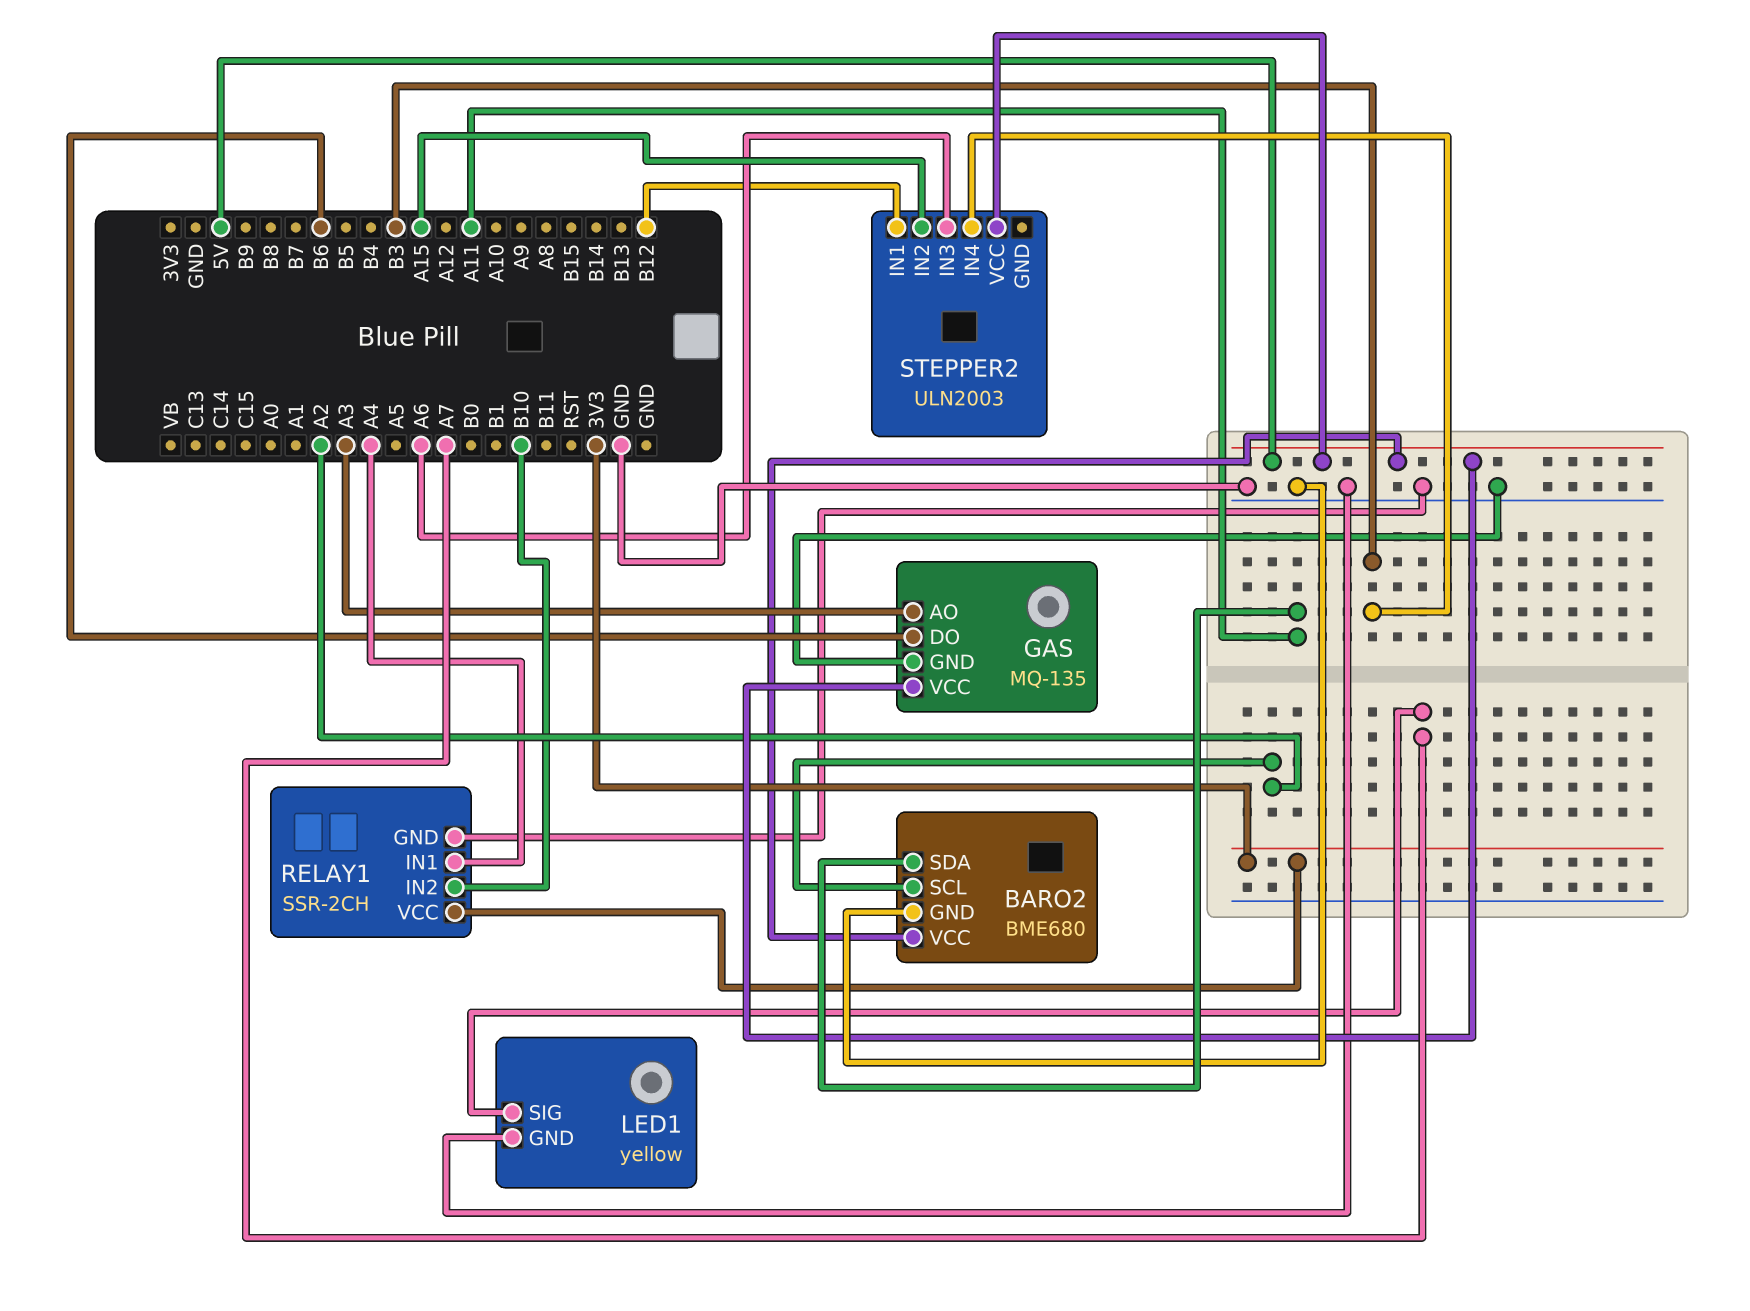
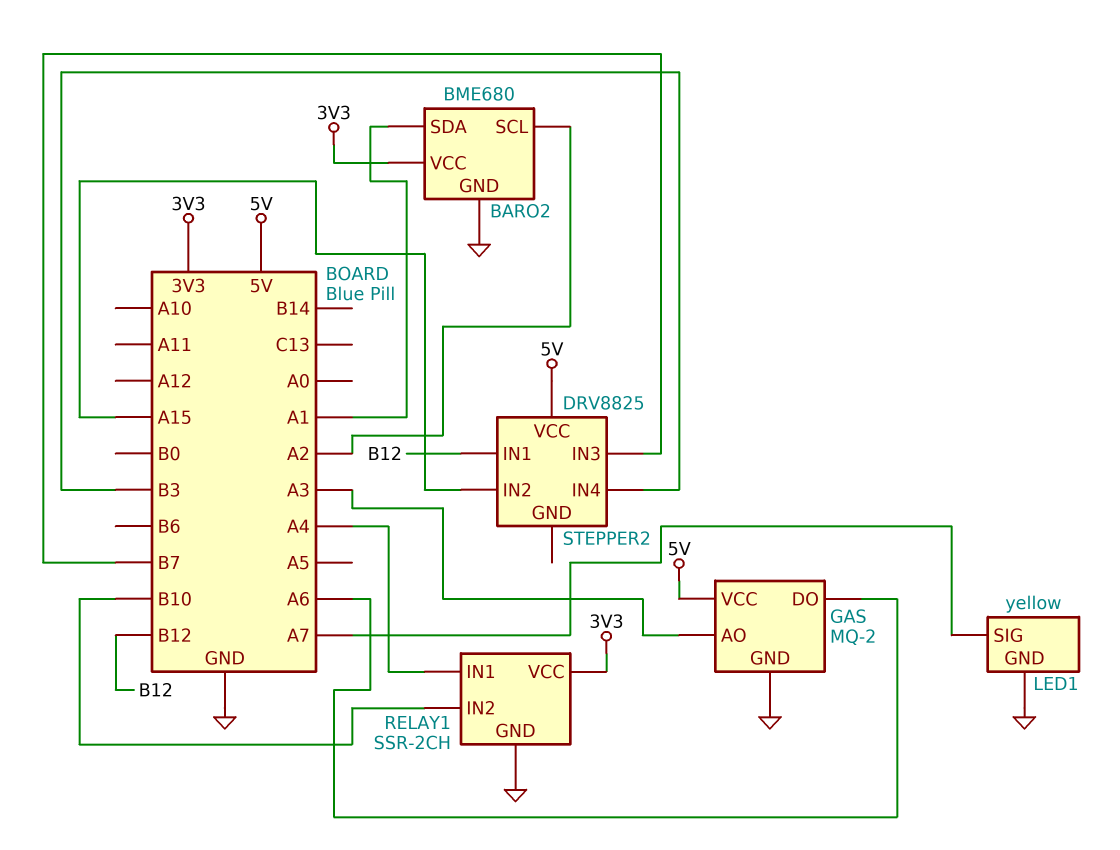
BARO2 pin SDA: A11 -> A1
BARO2 pin VCC: 5V -> 3V3
GAS: MQ-135 -> MQ-2
GAS pin DO: B6 -> A6
STEPPER2: ULN2003 -> DRV8825
STEPPER2 pin IN3: A6 -> B7

